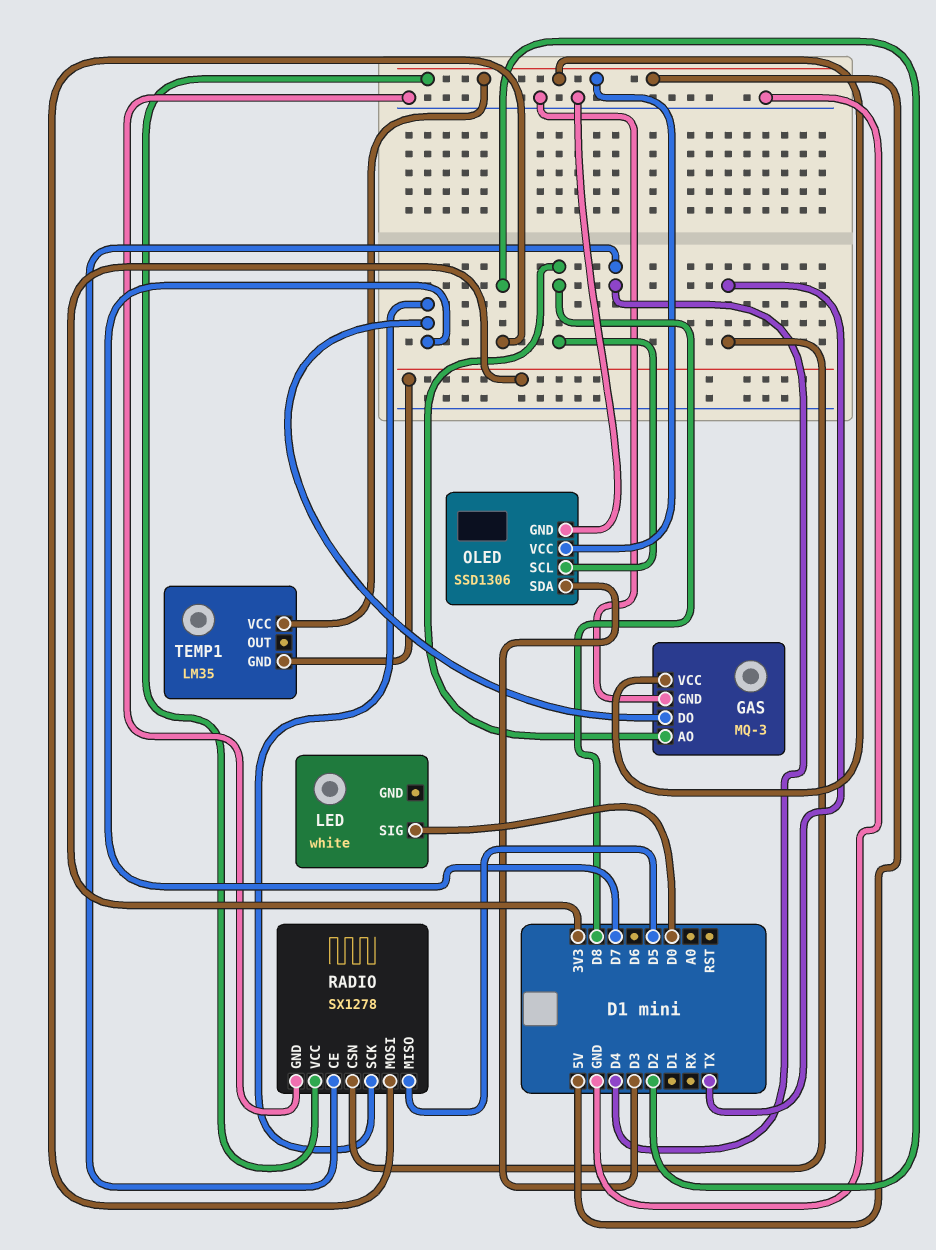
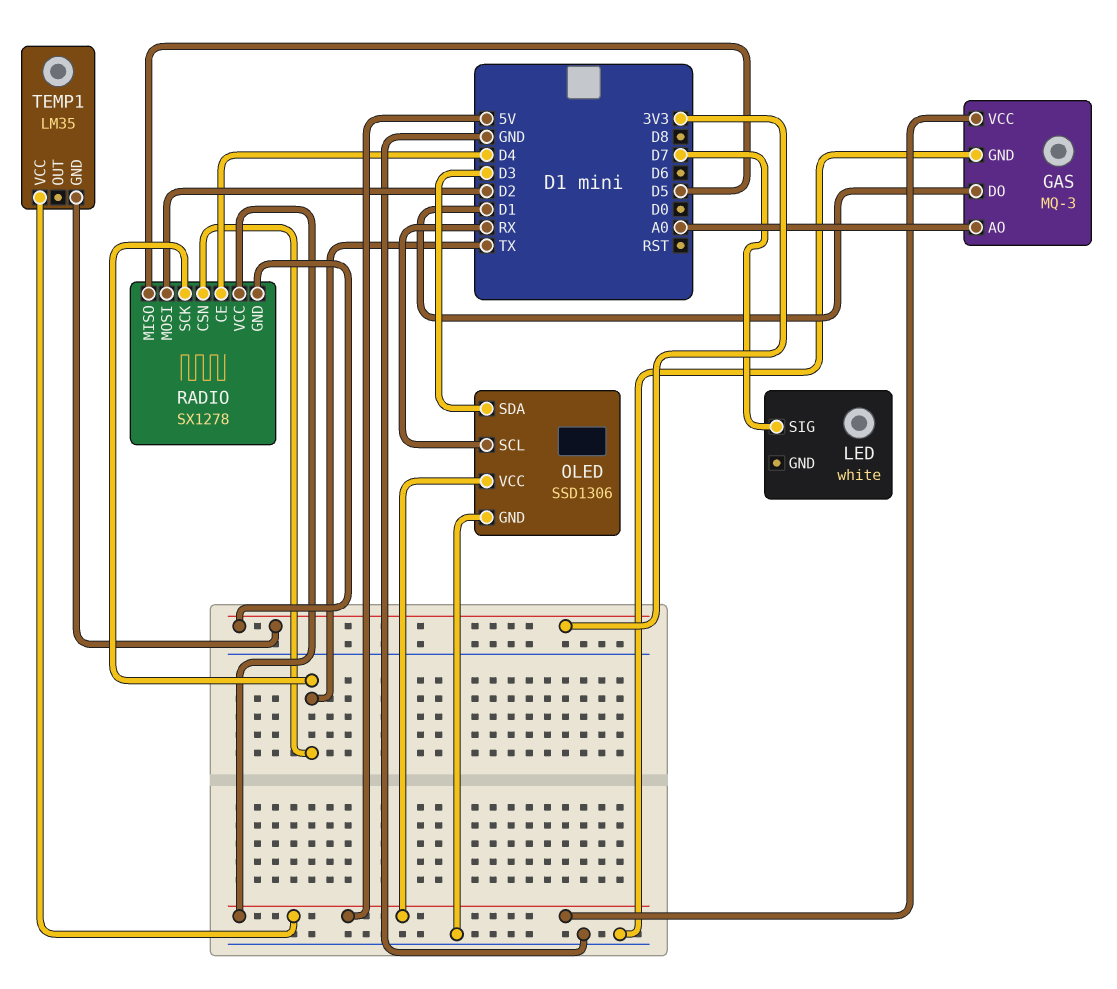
GAS pin AO: D8 -> A0
GAS pin DO: D7 -> D1
LED pin SIG: D0 -> D7
OLED pin SCL: D8 -> RX
RADIO pin GND: GND -> 3V3
RADIO pin SCK: D7 -> TX

